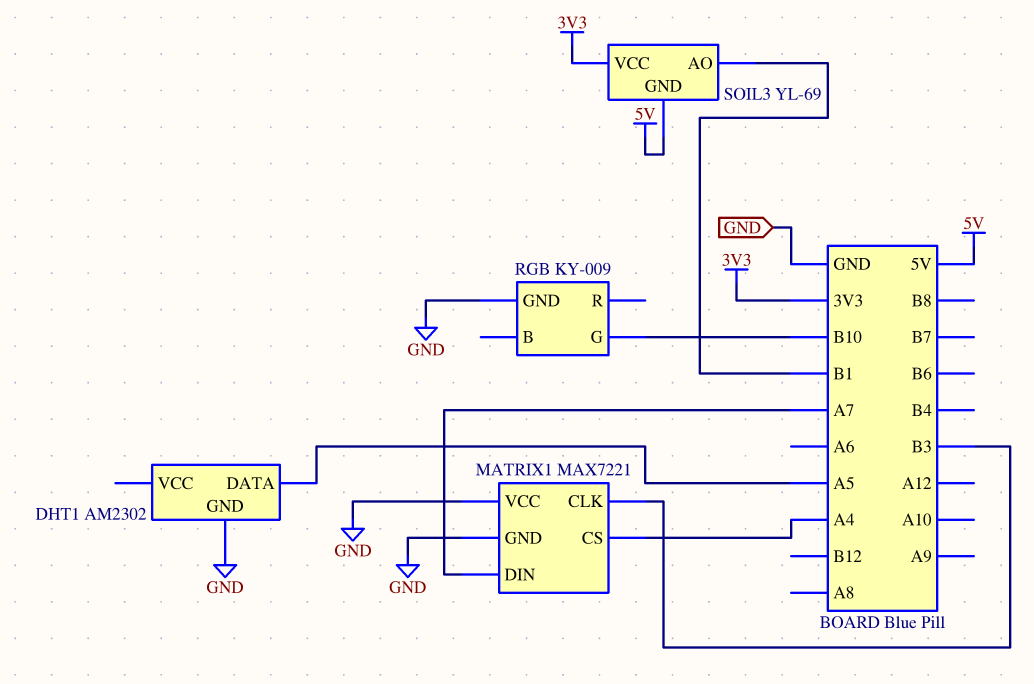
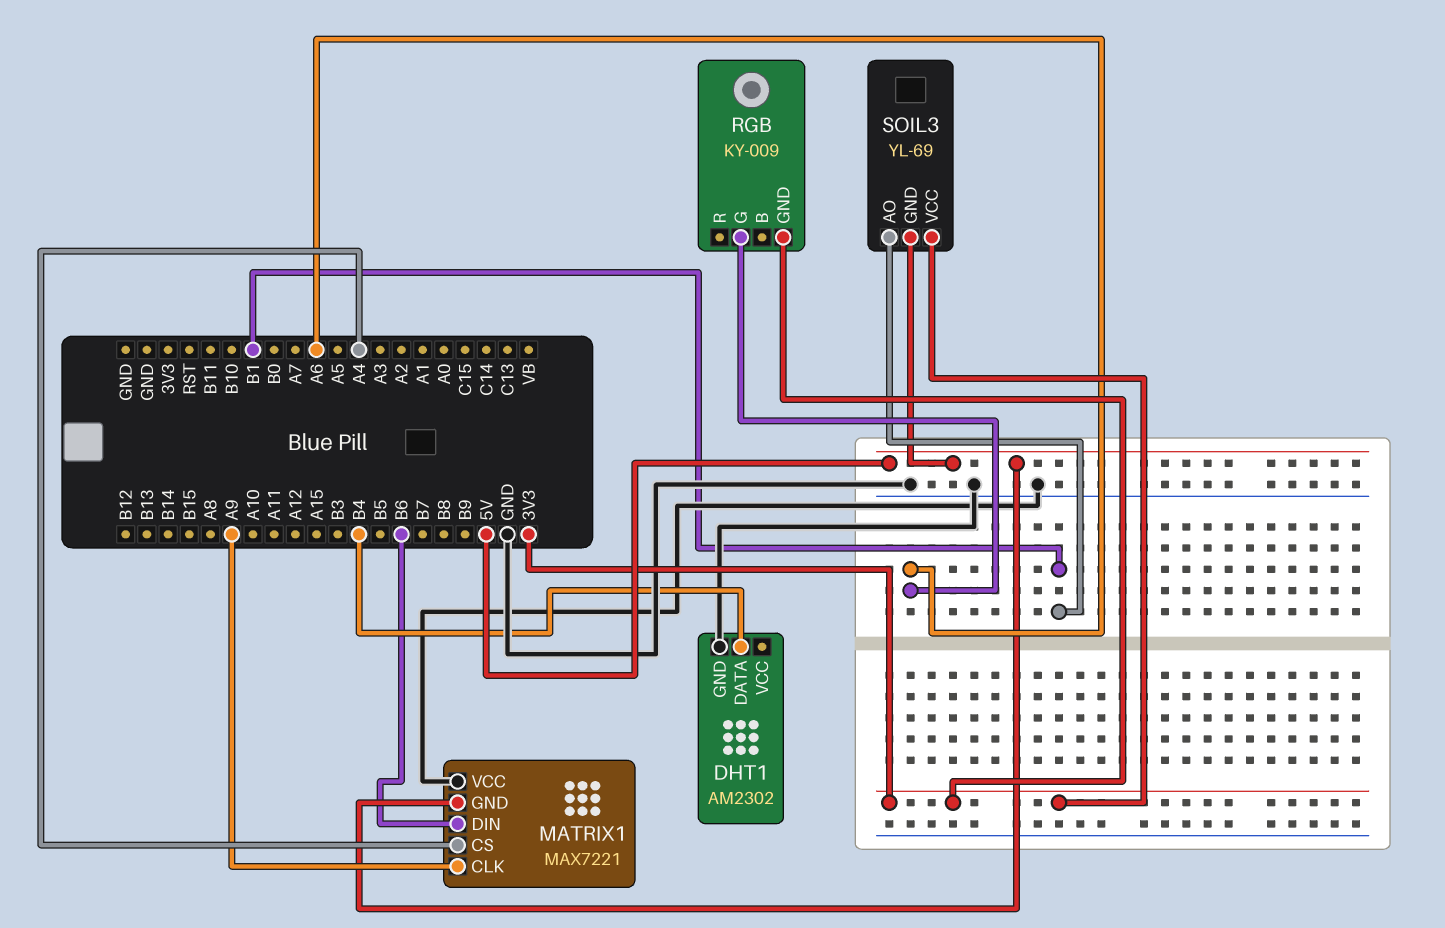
DHT1 pin DATA: A5 -> B4
MATRIX1 pin CLK: B3 -> A9
MATRIX1 pin DIN: A7 -> B6
MATRIX1 pin GND: GND -> 5V
RGB pin G: B10 -> A6
RGB pin GND: GND -> 3V3

